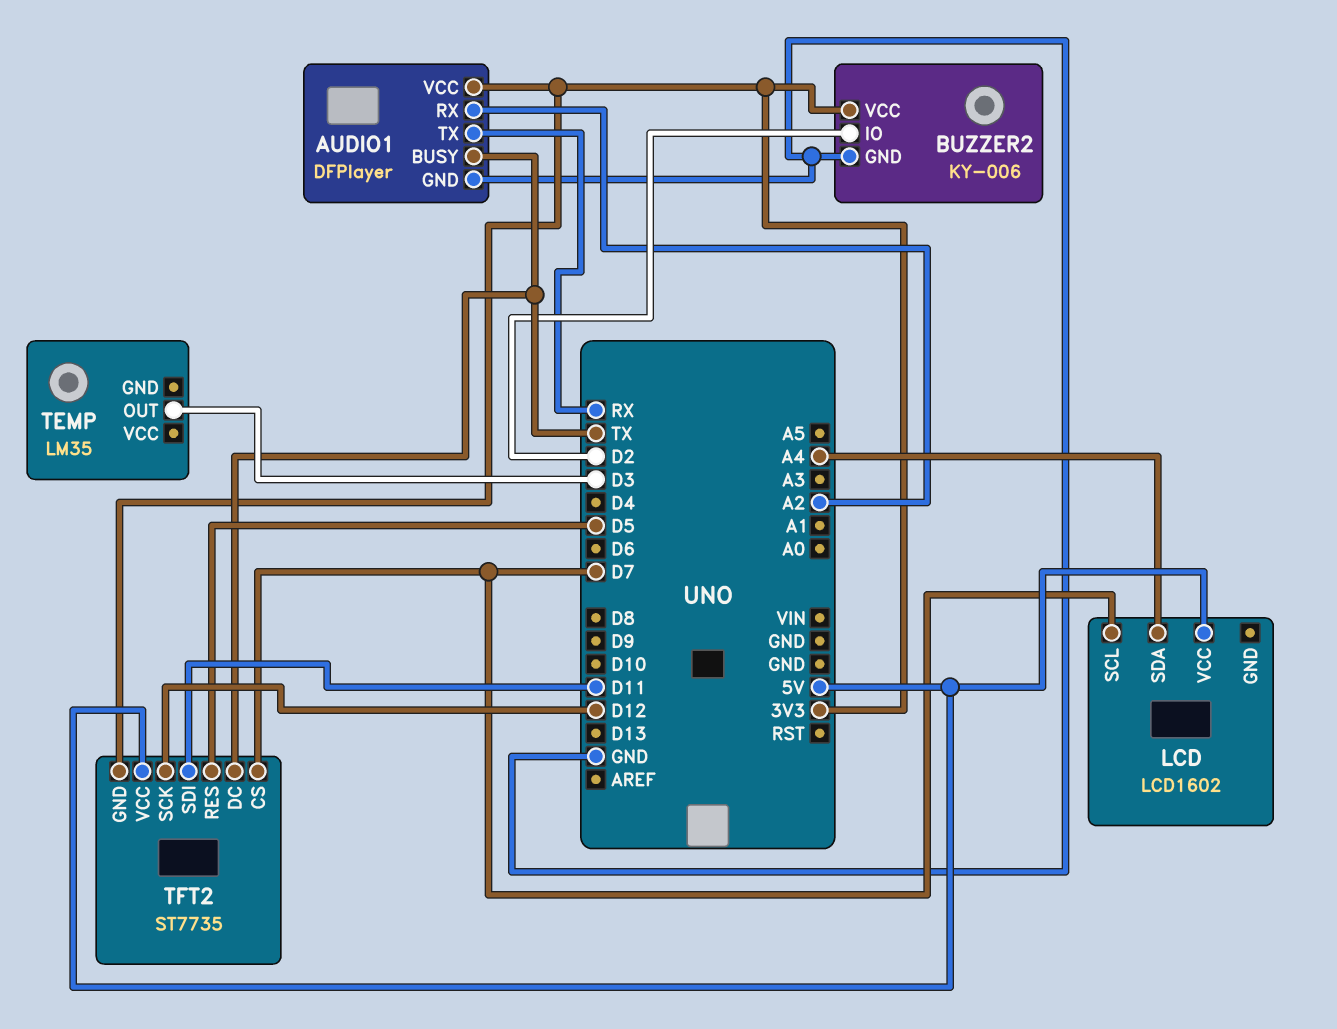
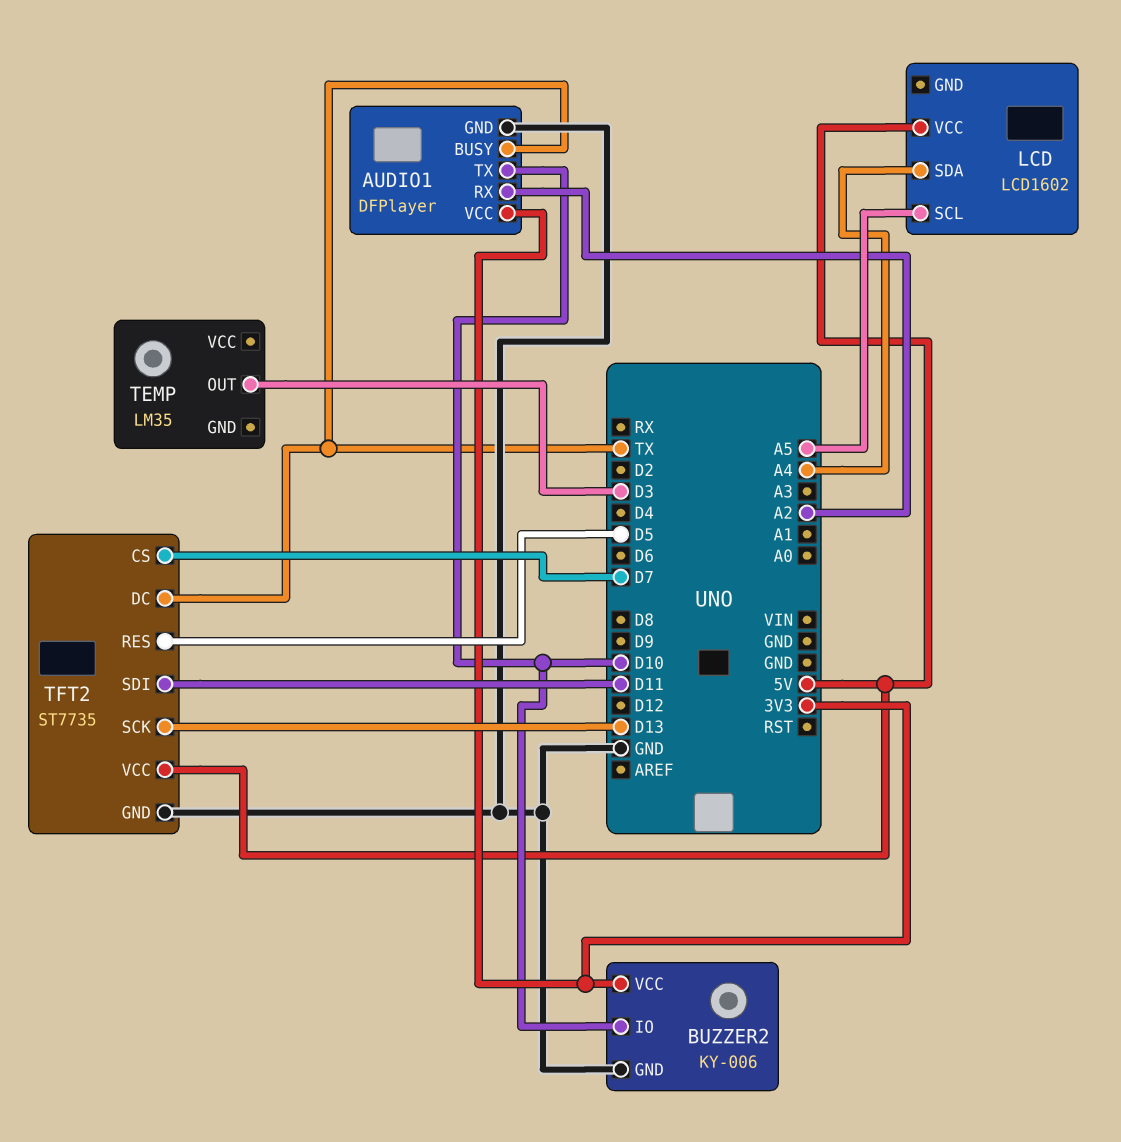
AUDIO1 pin TX: RX -> D10
BUZZER2 pin IO: D2 -> D10
LCD pin SCL: D7 -> A5
TFT2 pin GND: 3V3 -> GND
TFT2 pin SCK: D12 -> D13

